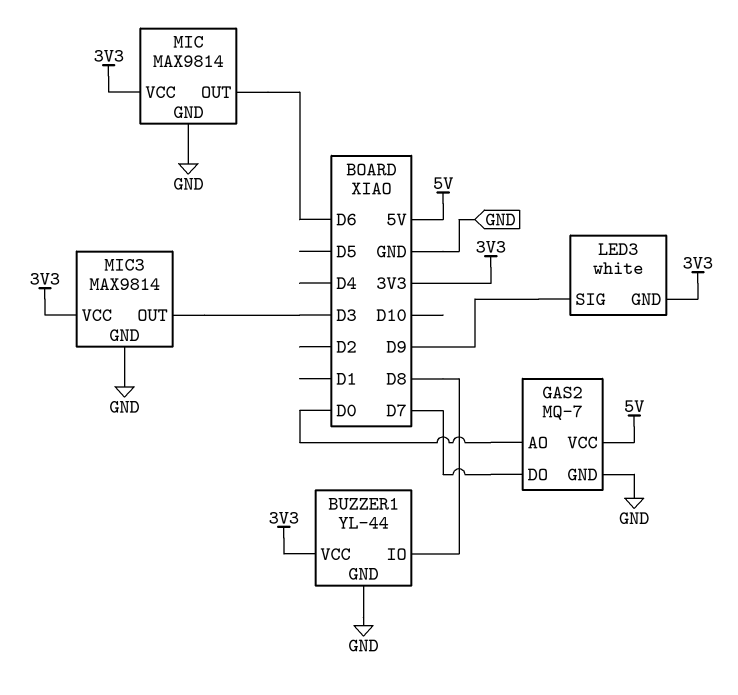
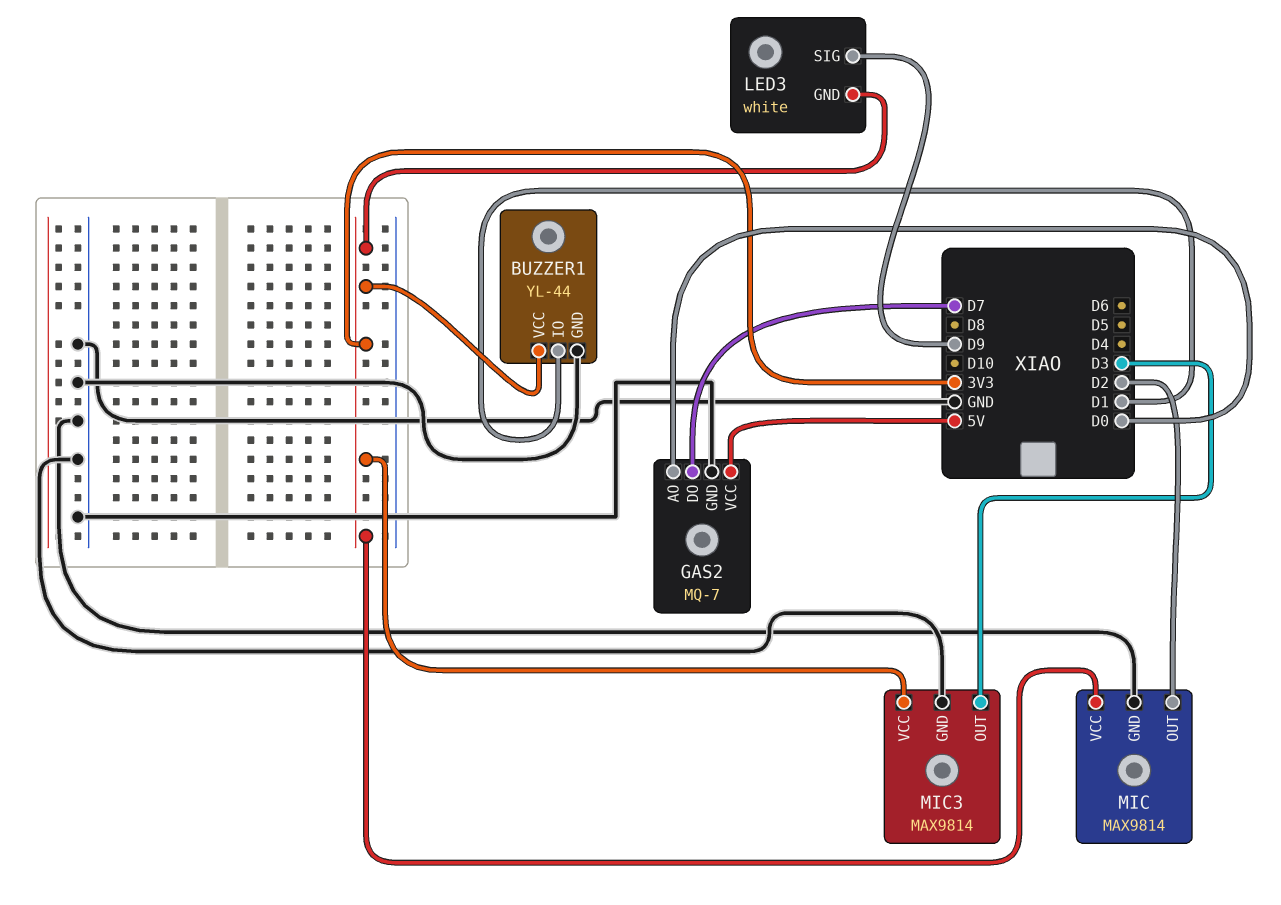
BUZZER1 pin IO: D8 -> D1
MIC pin OUT: D6 -> D2

